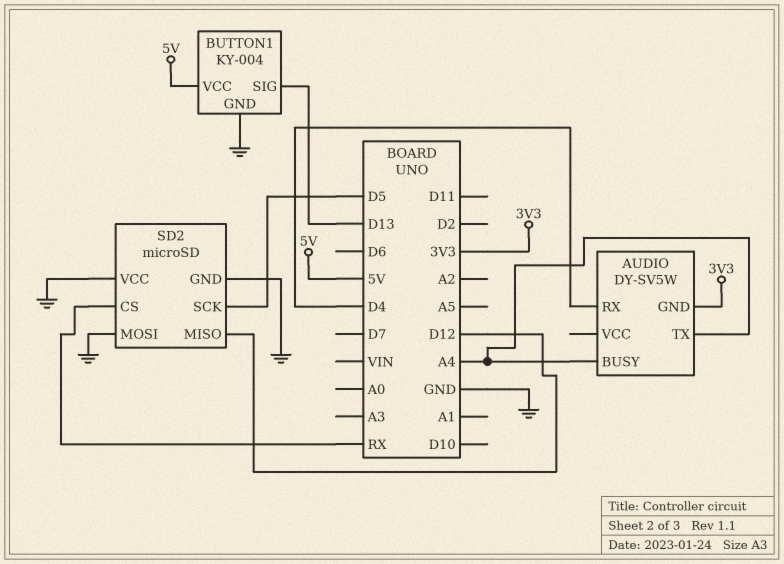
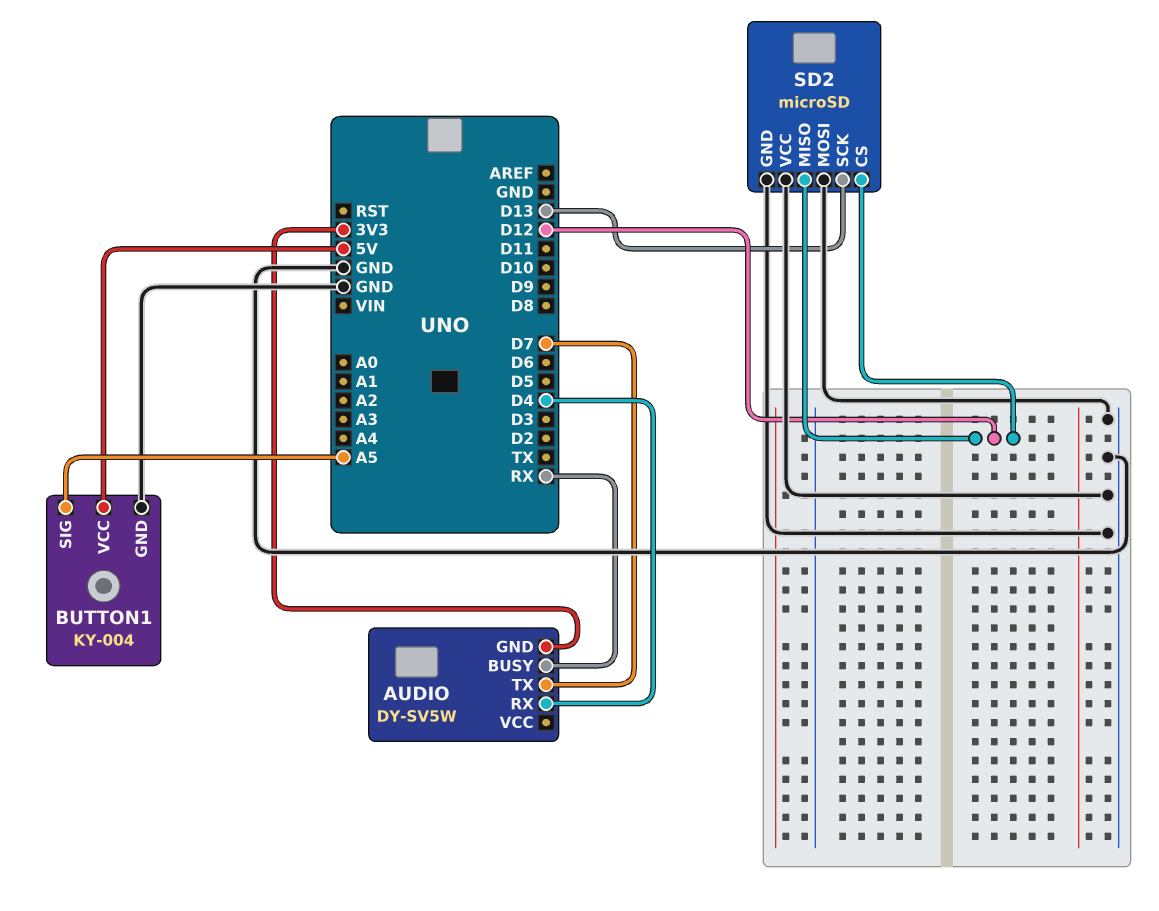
AUDIO pin BUSY: A4 -> RX
AUDIO pin TX: A4 -> D7
BUTTON1 pin SIG: D13 -> A5
SD2 pin CS: RX -> D12
SD2 pin SCK: D5 -> D13

